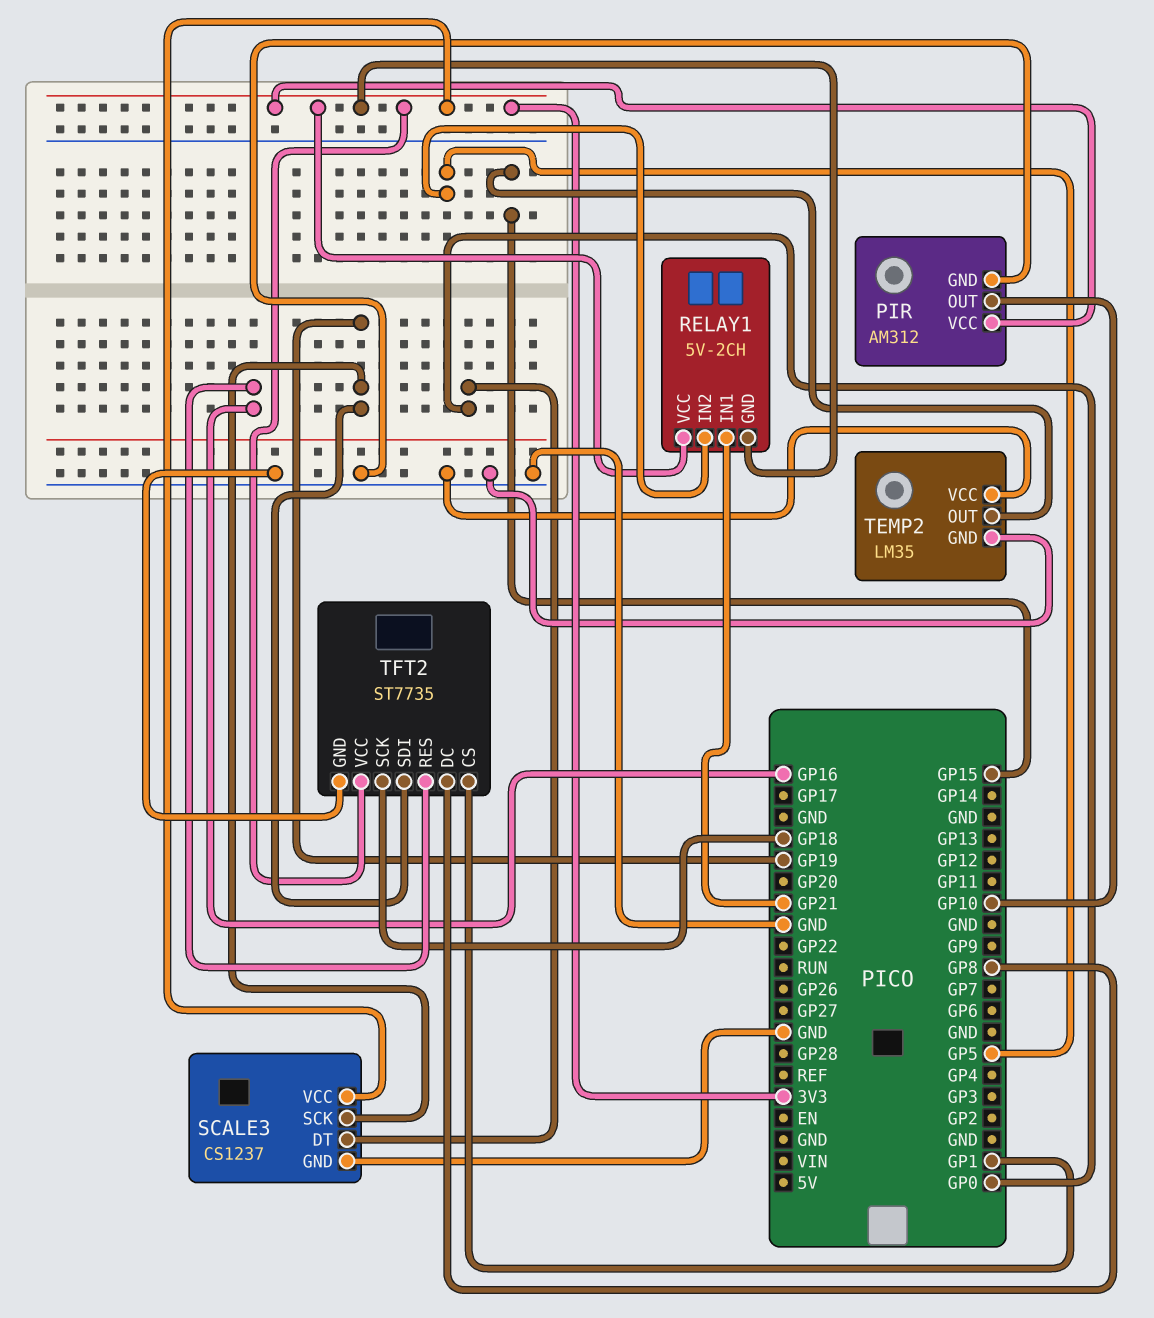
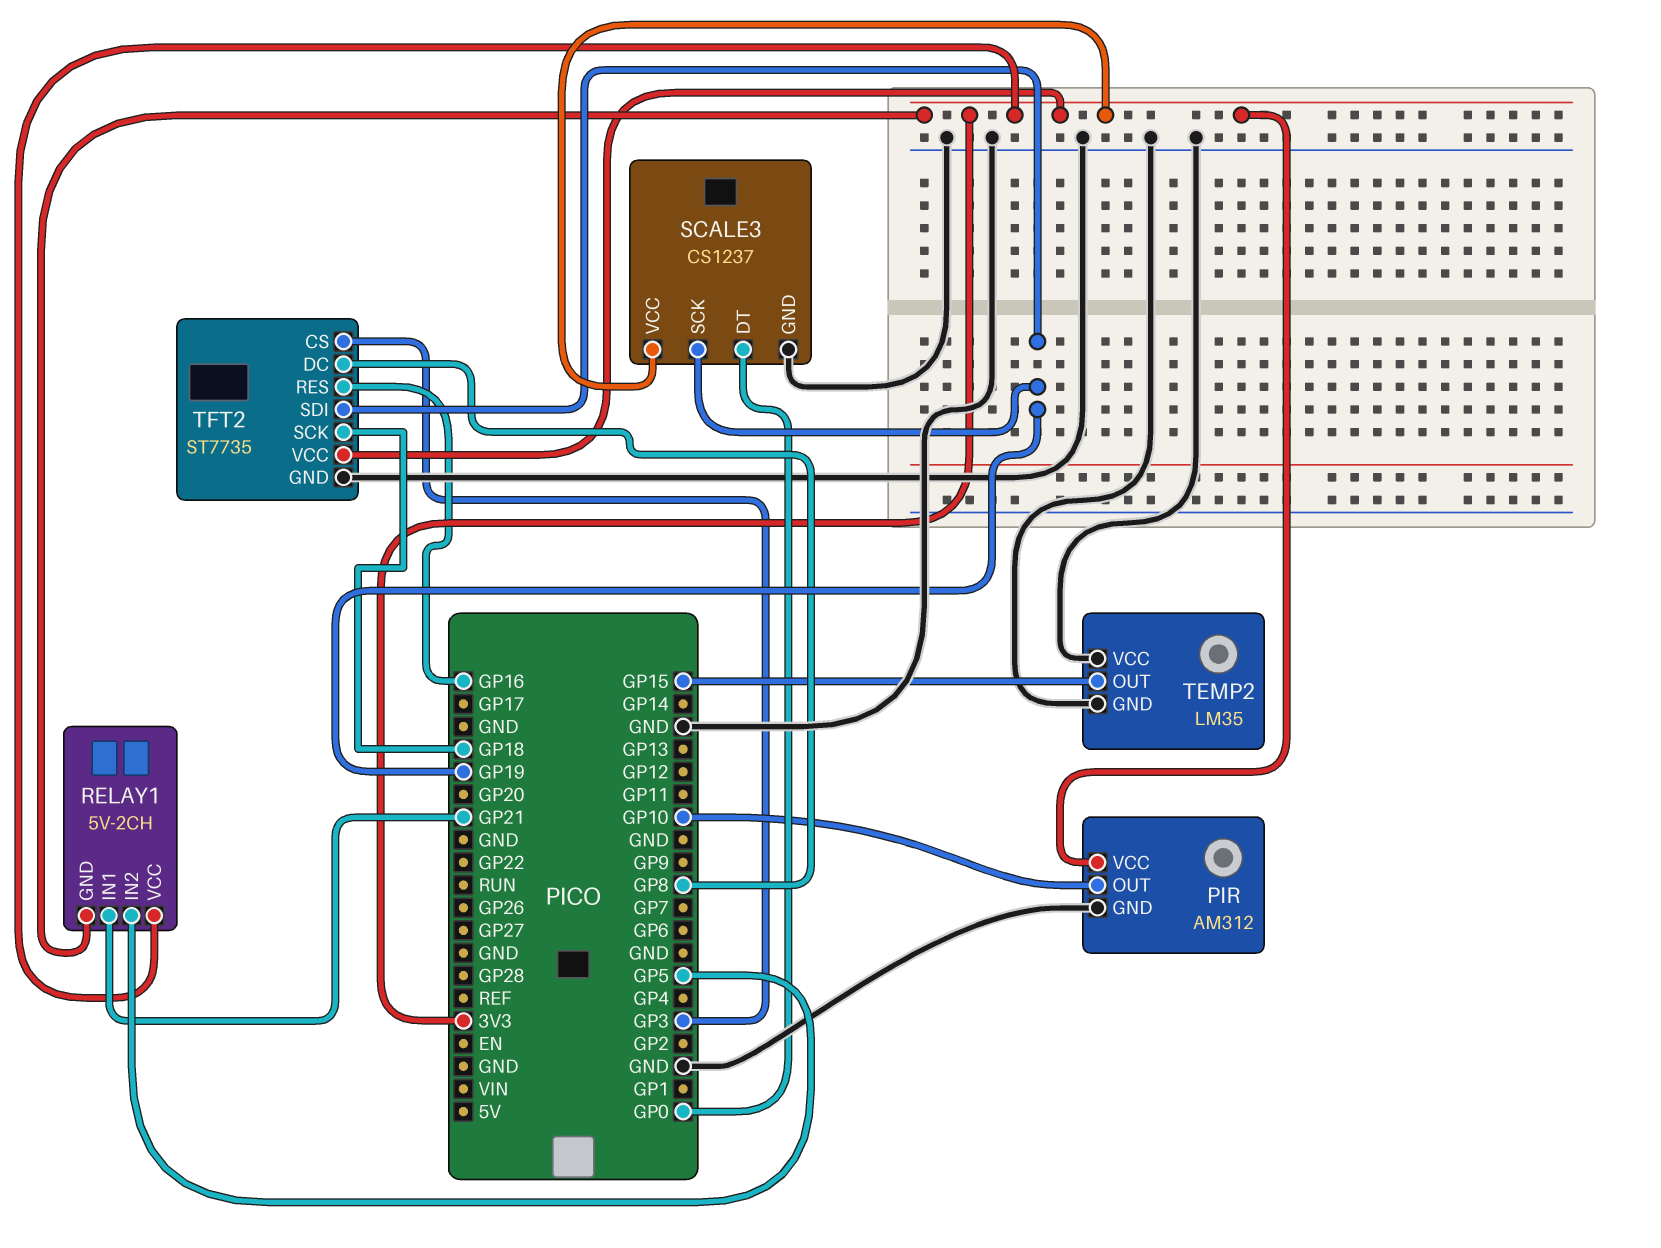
TFT2 pin CS: GP1 -> GP3

